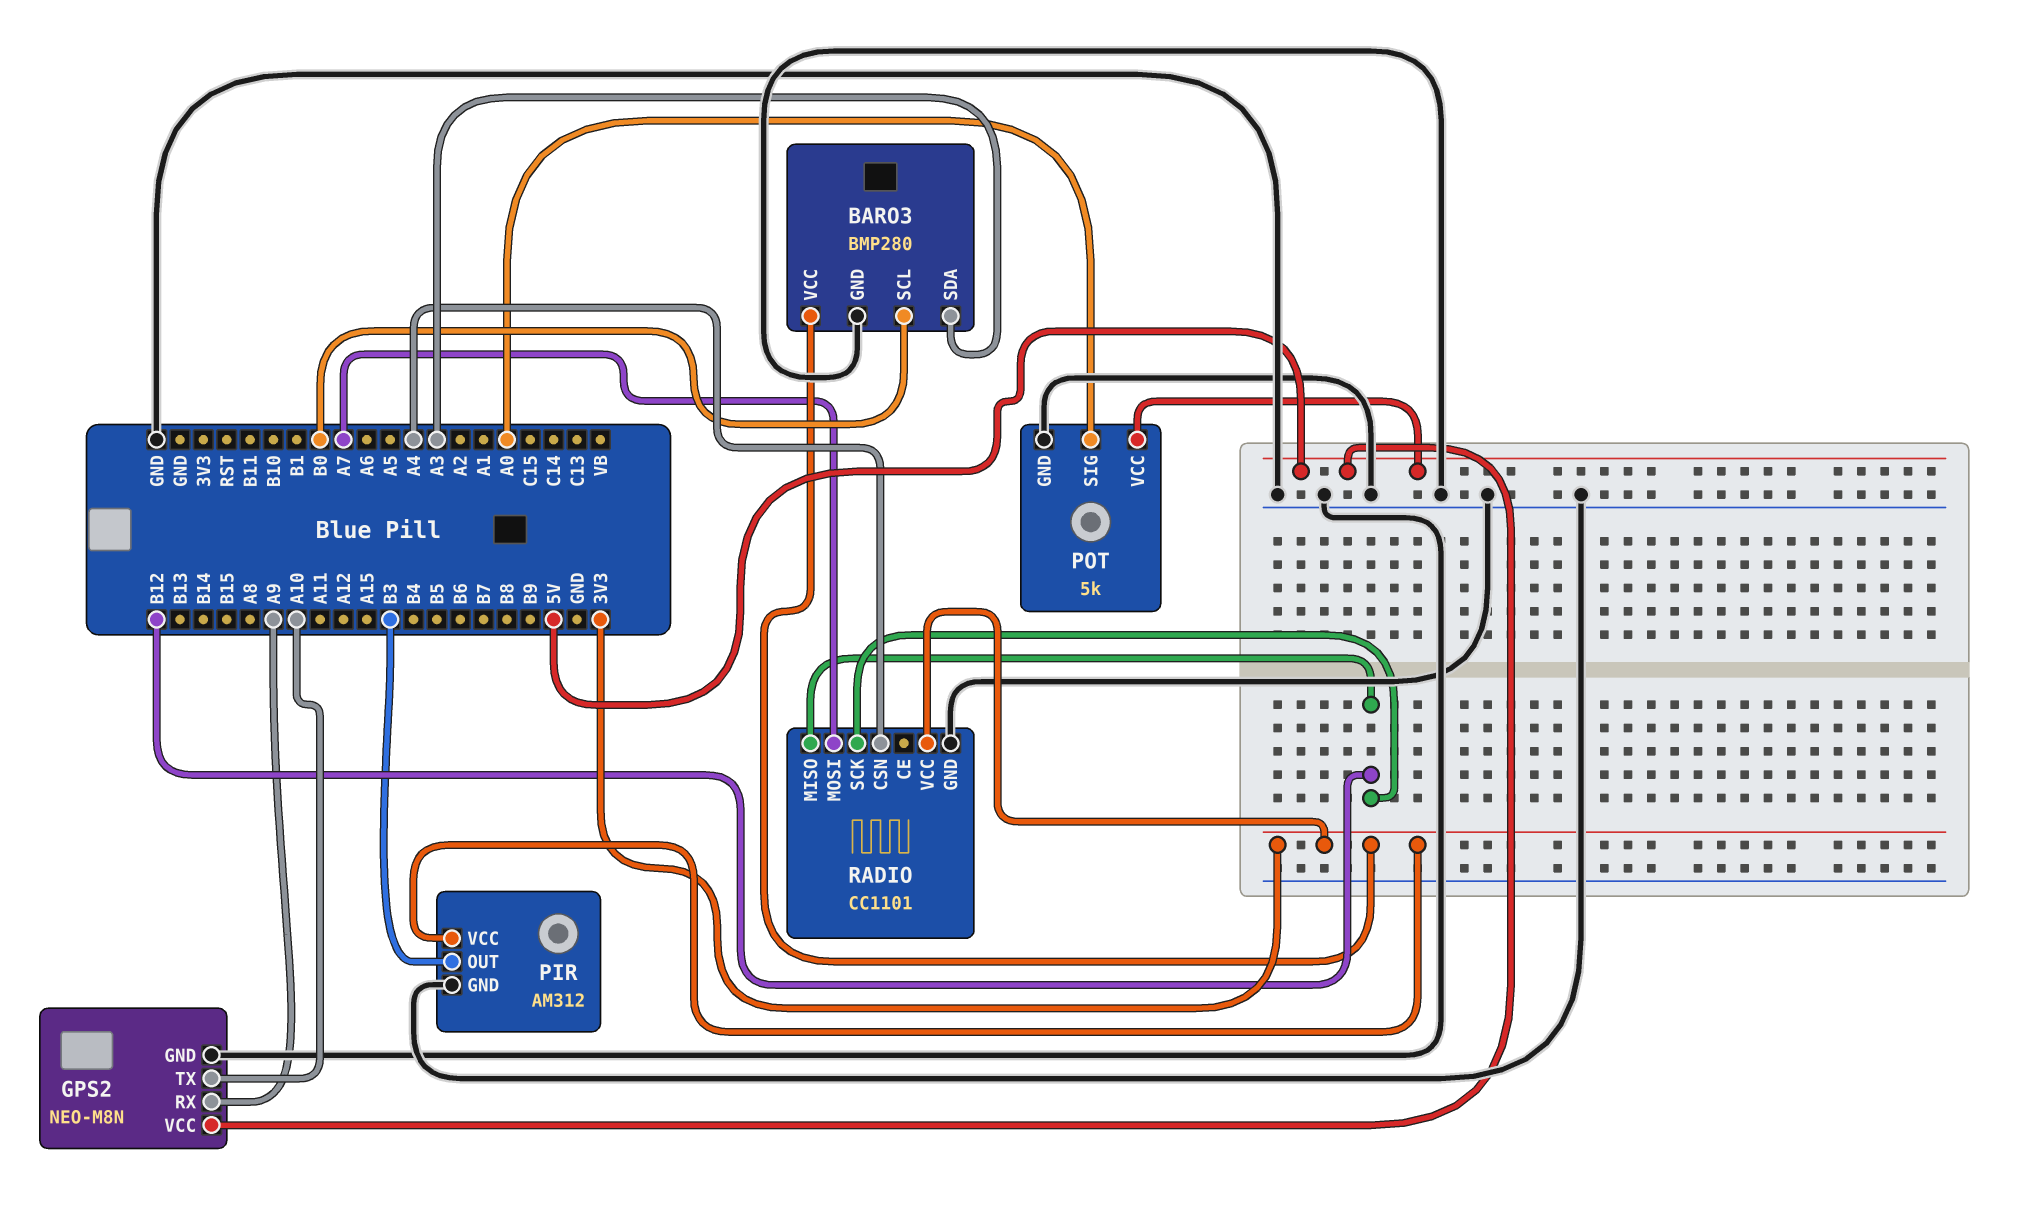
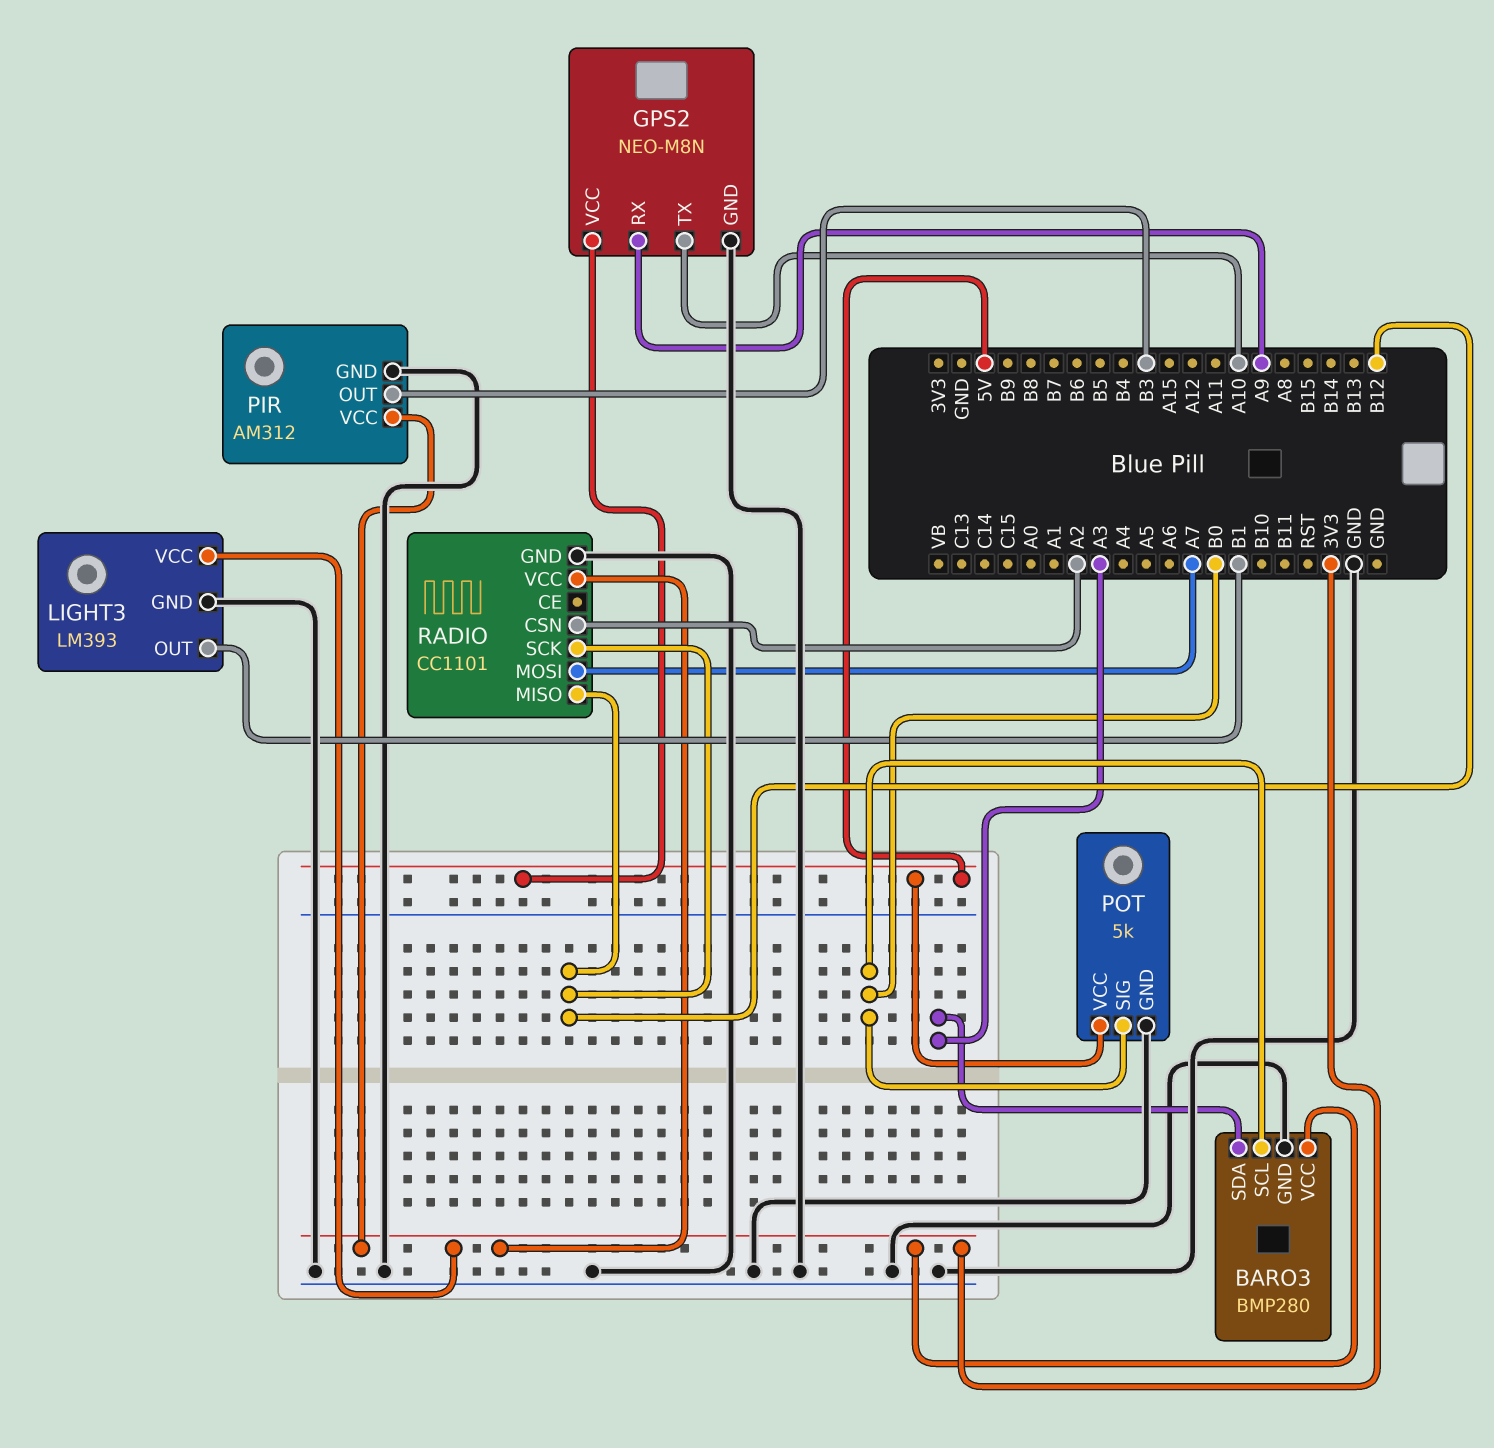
LIGHT3: none -> LM393
LIGHT3 pin GND: none -> GND
LIGHT3 pin OUT: none -> B1
LIGHT3 pin VCC: none -> 3V3
POT pin SIG: A0 -> B0
RADIO pin CSN: A4 -> A2

